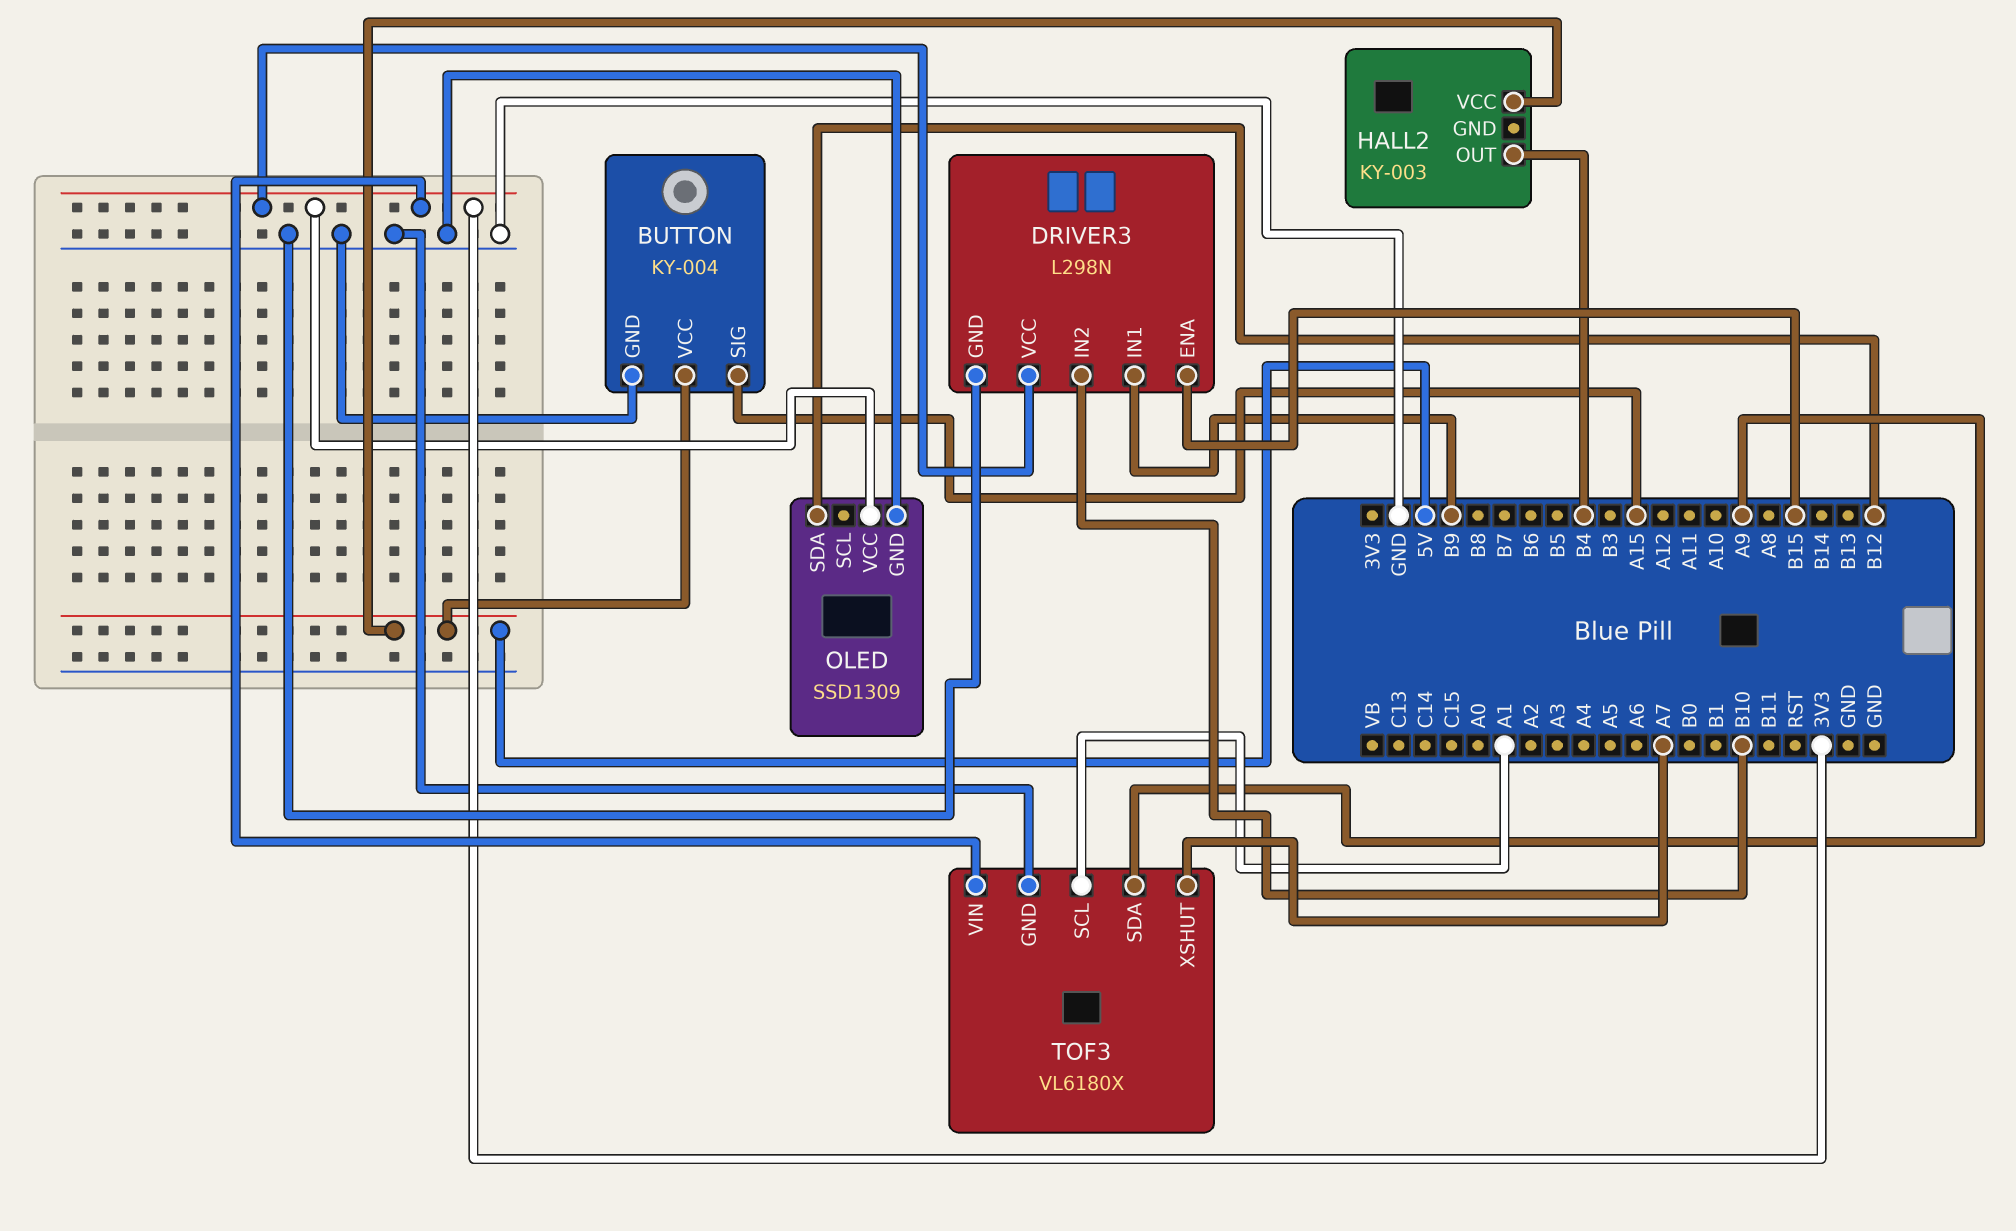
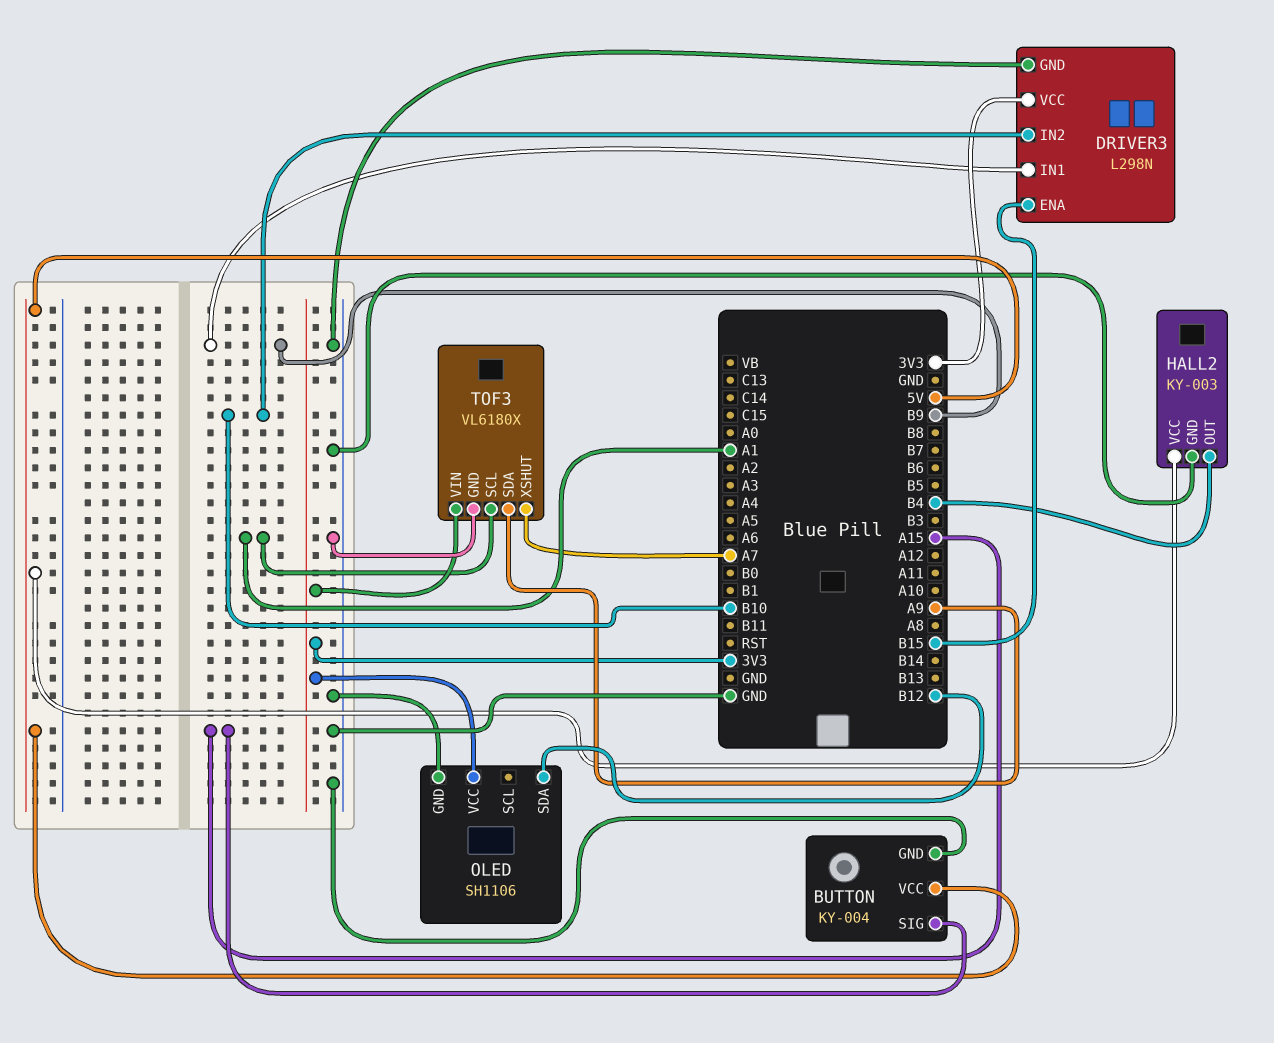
HALL2 pin GND: none -> GND
OLED: SSD1309 -> SH1106

